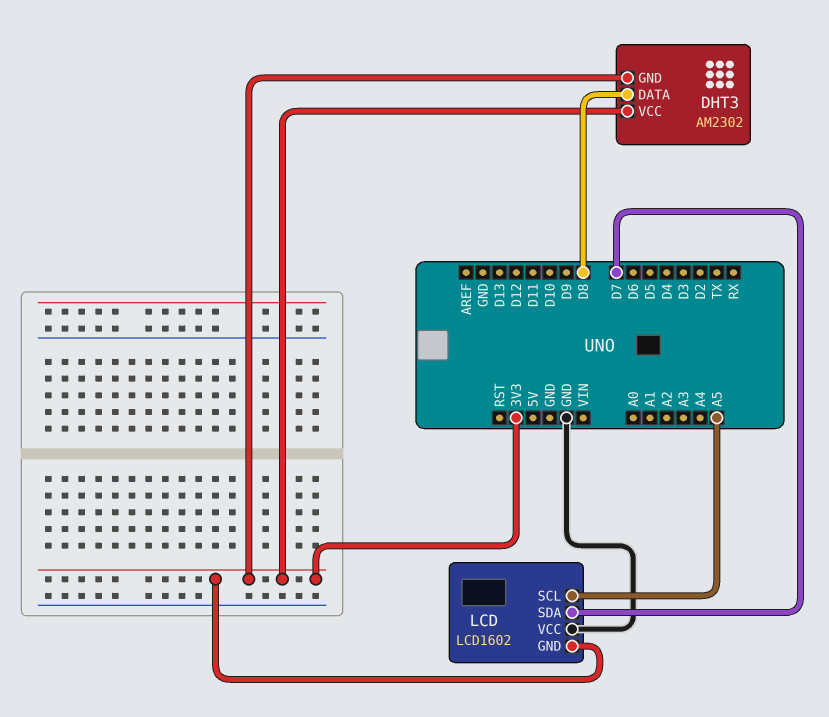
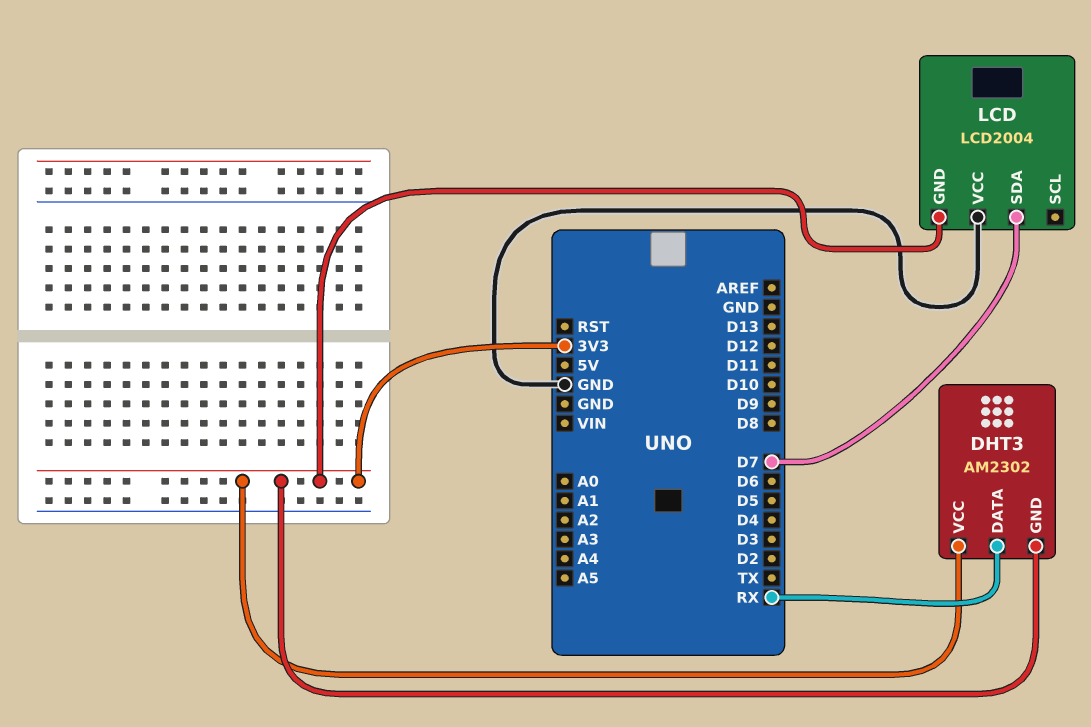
DHT3 pin DATA: D8 -> RX
LCD: LCD1602 -> LCD2004
LCD pin SCL: A5 -> none

